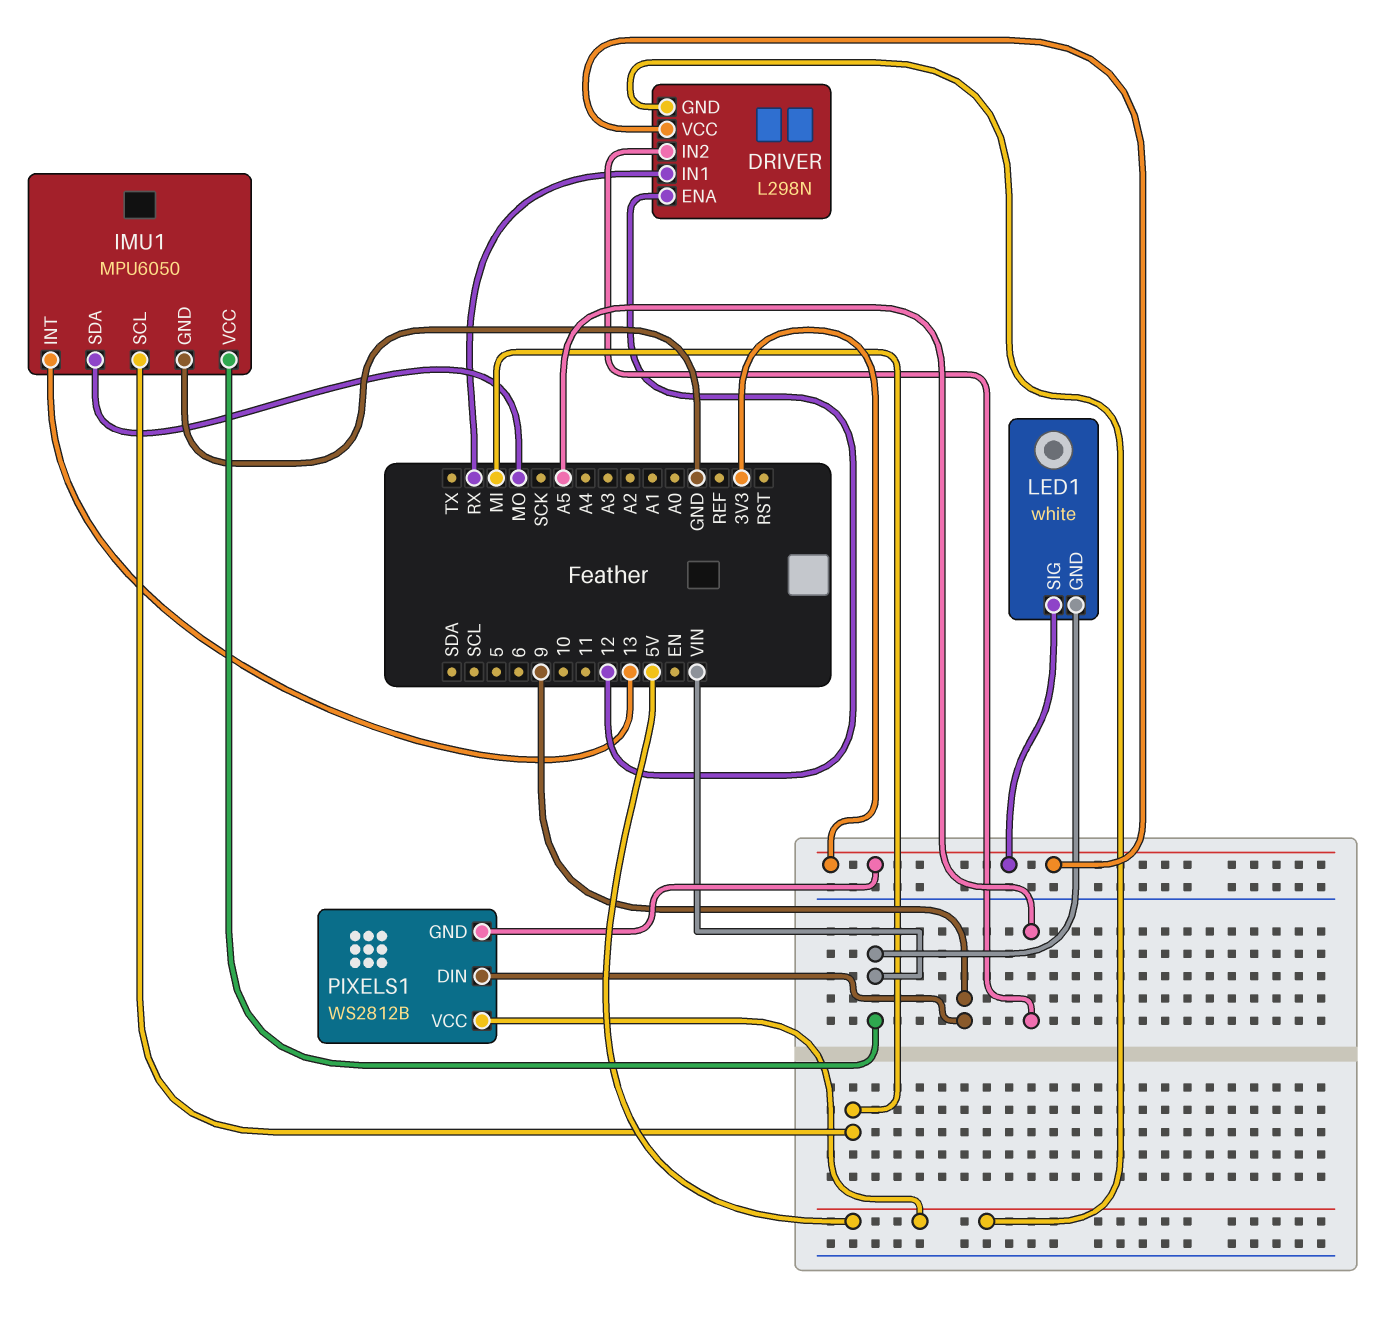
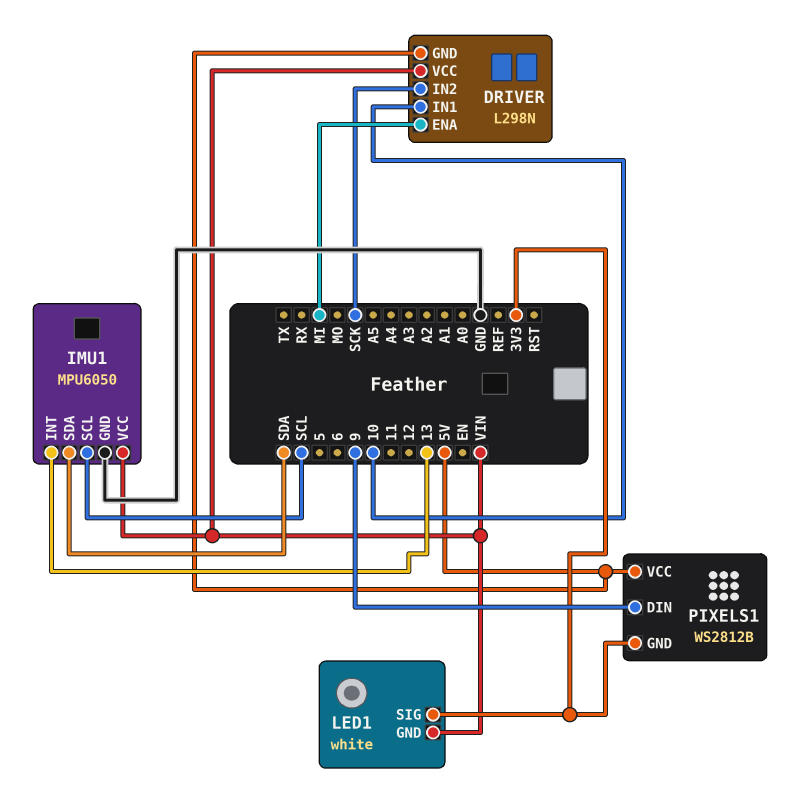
DRIVER pin ENA: 12 -> MI
DRIVER pin IN1: RX -> 10
DRIVER pin IN2: A5 -> SCK
DRIVER pin VCC: 3V3 -> VIN
IMU1 pin SCL: MI -> SCL
IMU1 pin SDA: MO -> SDA

